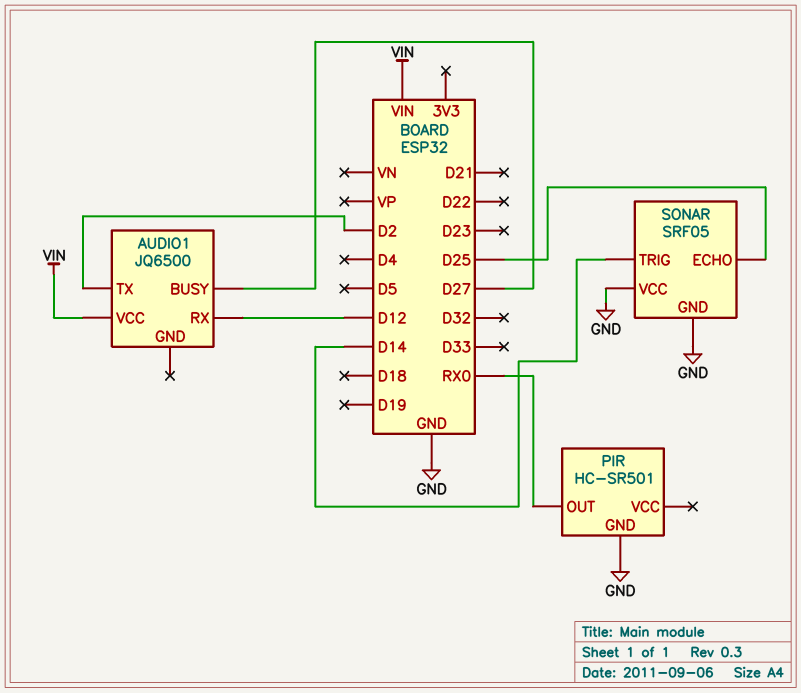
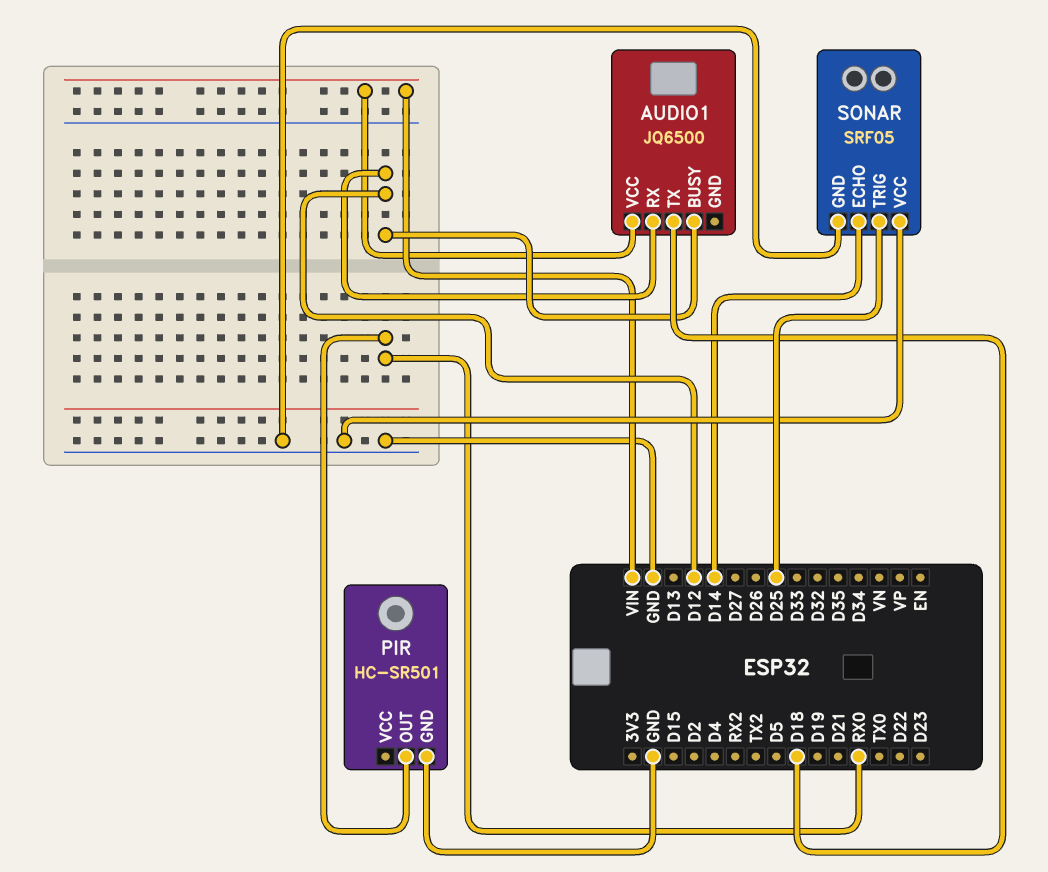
AUDIO1 pin BUSY: D27 -> D12
AUDIO1 pin TX: D2 -> D18
SONAR pin ECHO: D25 -> D14
SONAR pin TRIG: D14 -> D25

